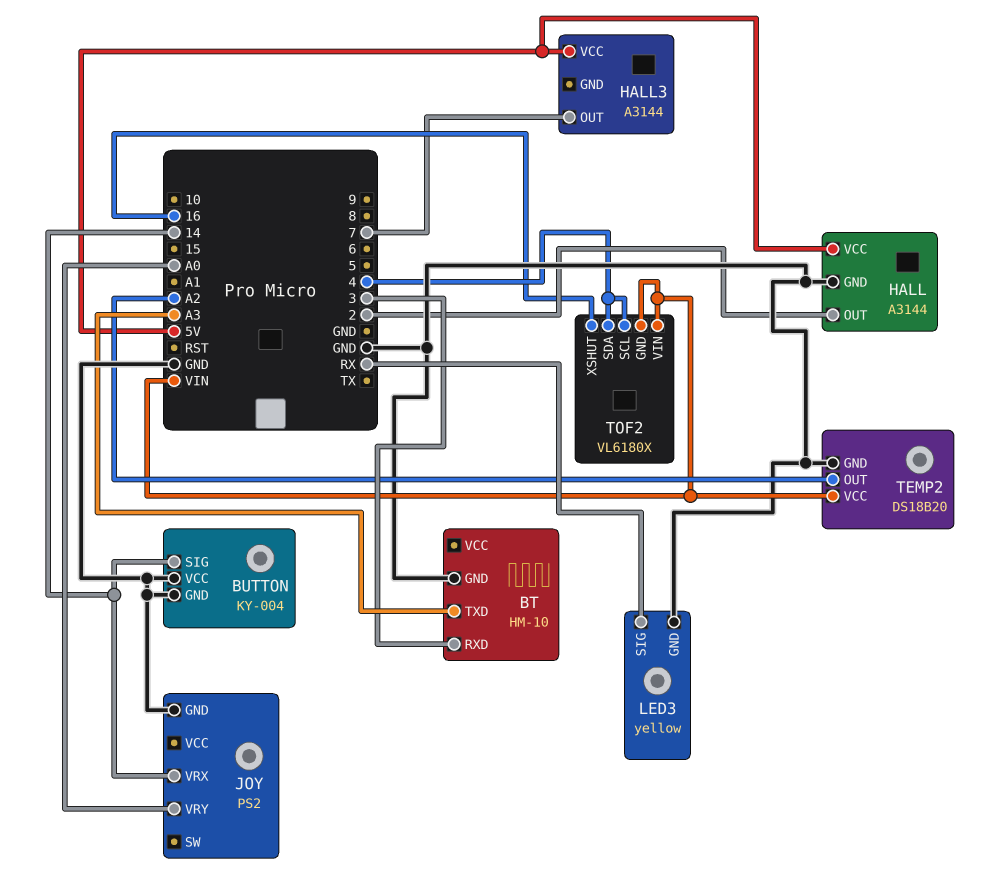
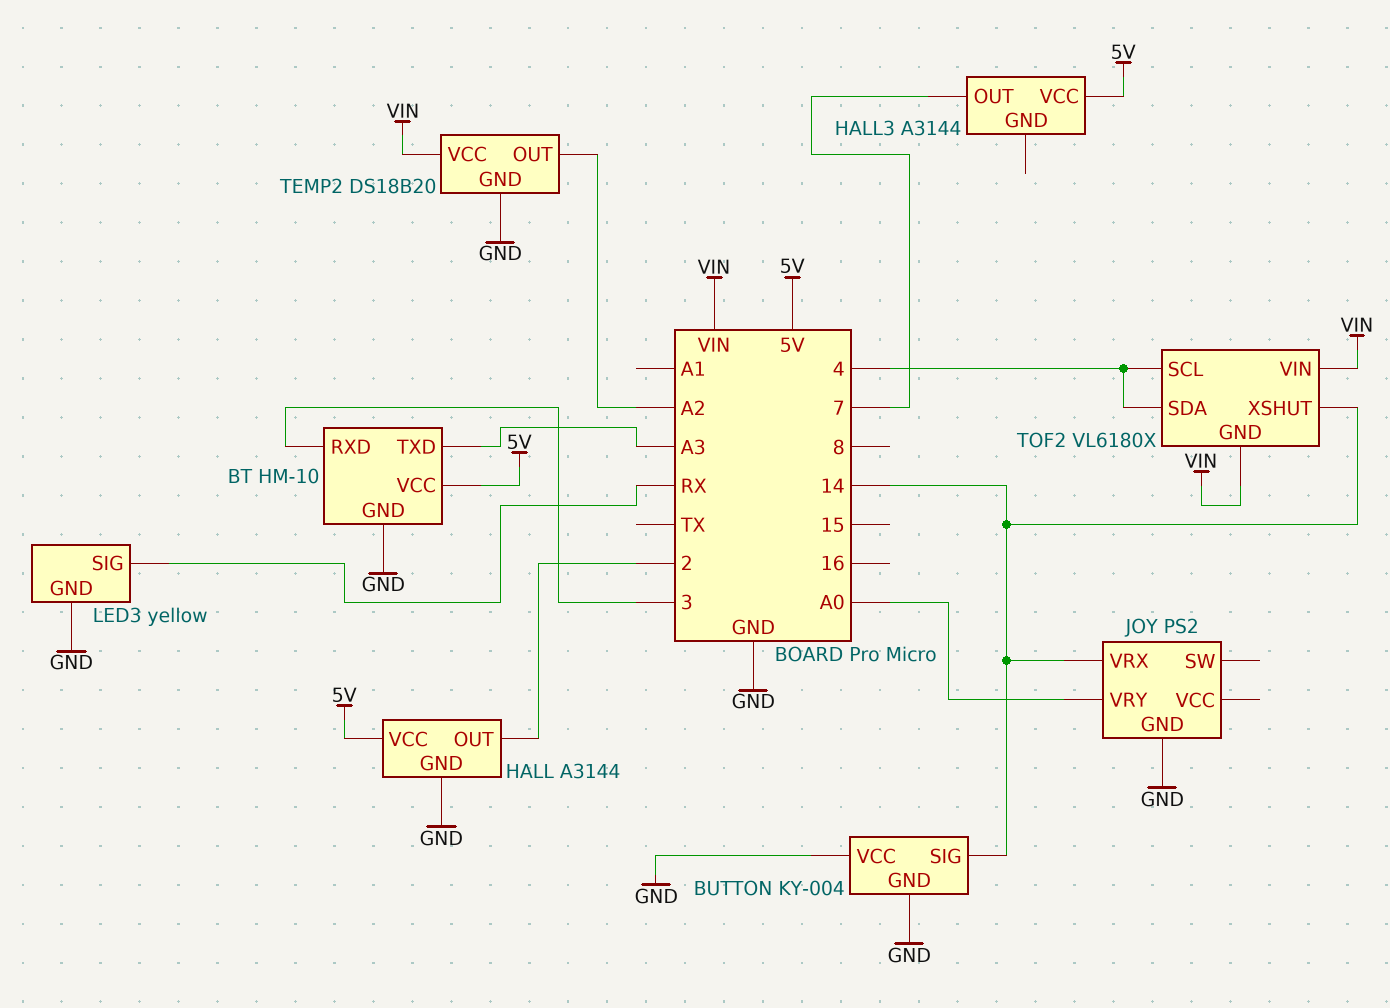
BT pin VCC: none -> 5V
TOF2 pin XSHUT: 16 -> 14

